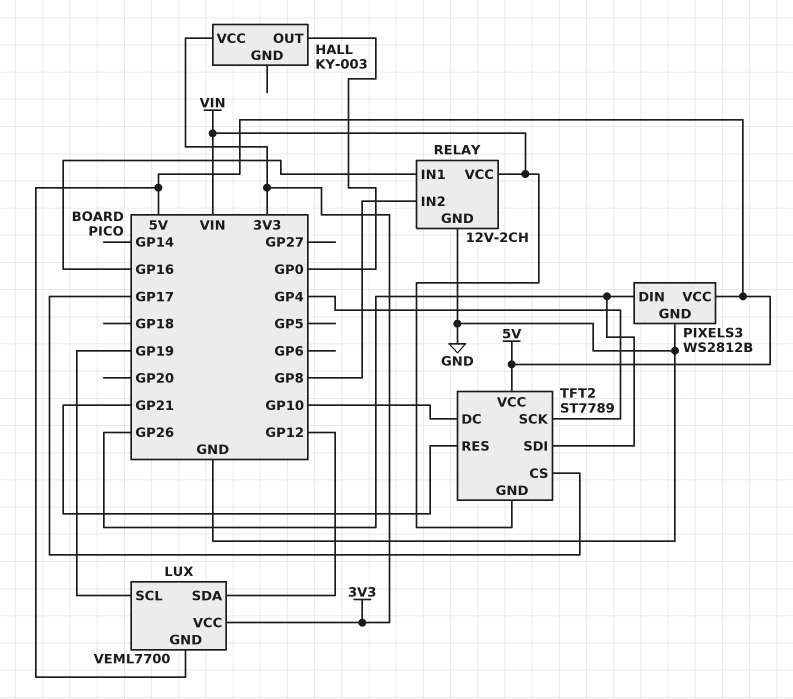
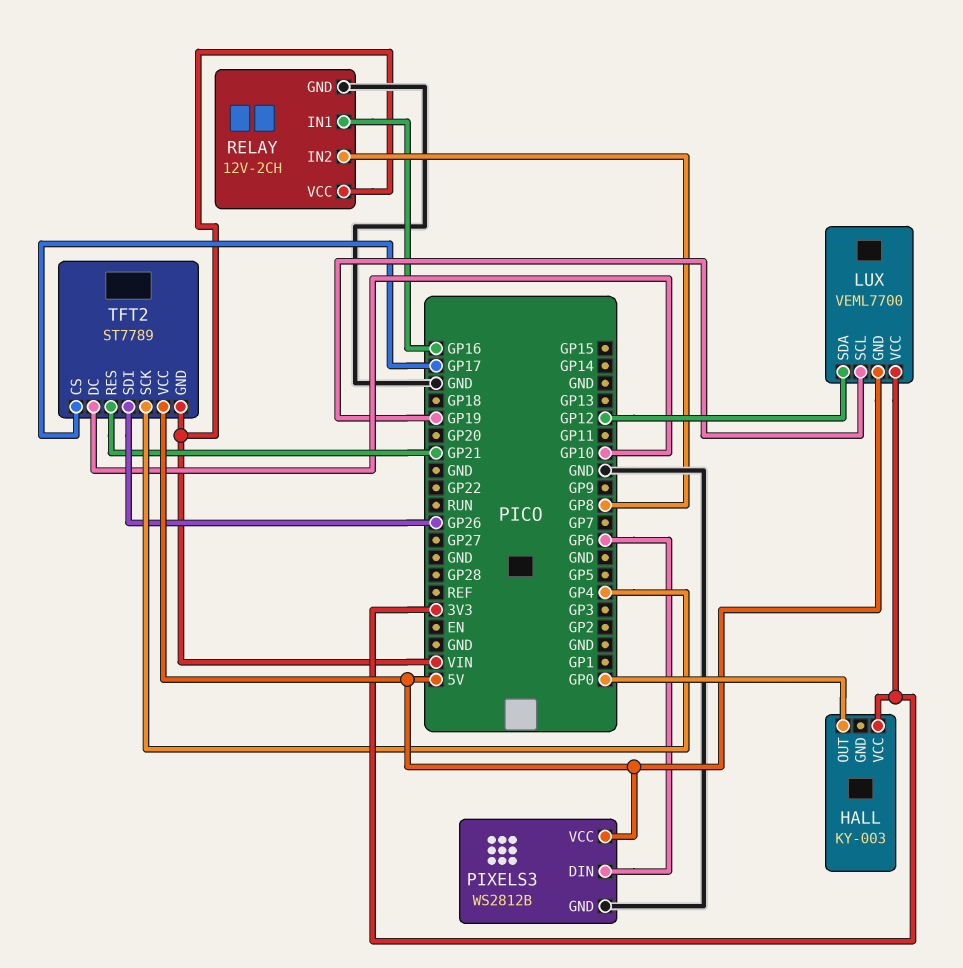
PIXELS3 pin DIN: GP26 -> GP6

